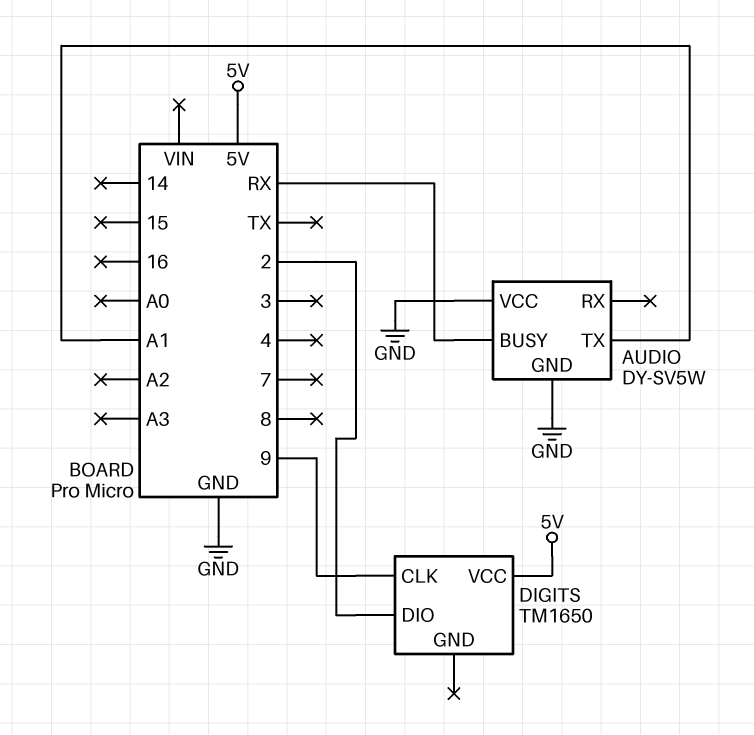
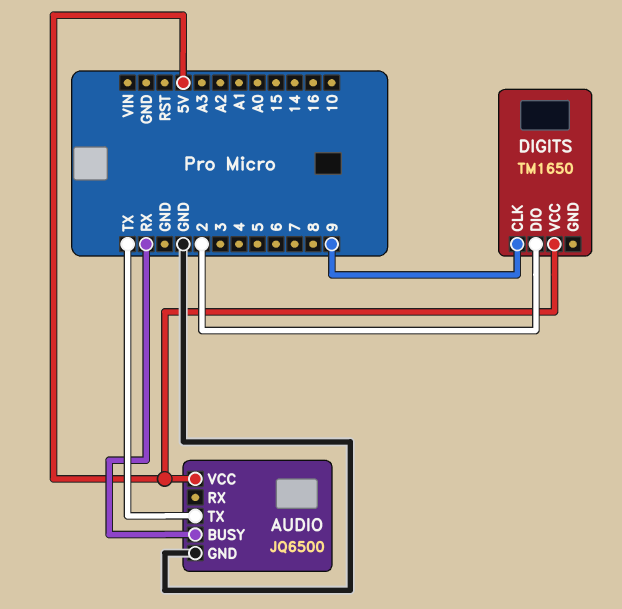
AUDIO: DY-SV5W -> JQ6500
AUDIO pin TX: A1 -> TX
AUDIO pin VCC: GND -> 5V

